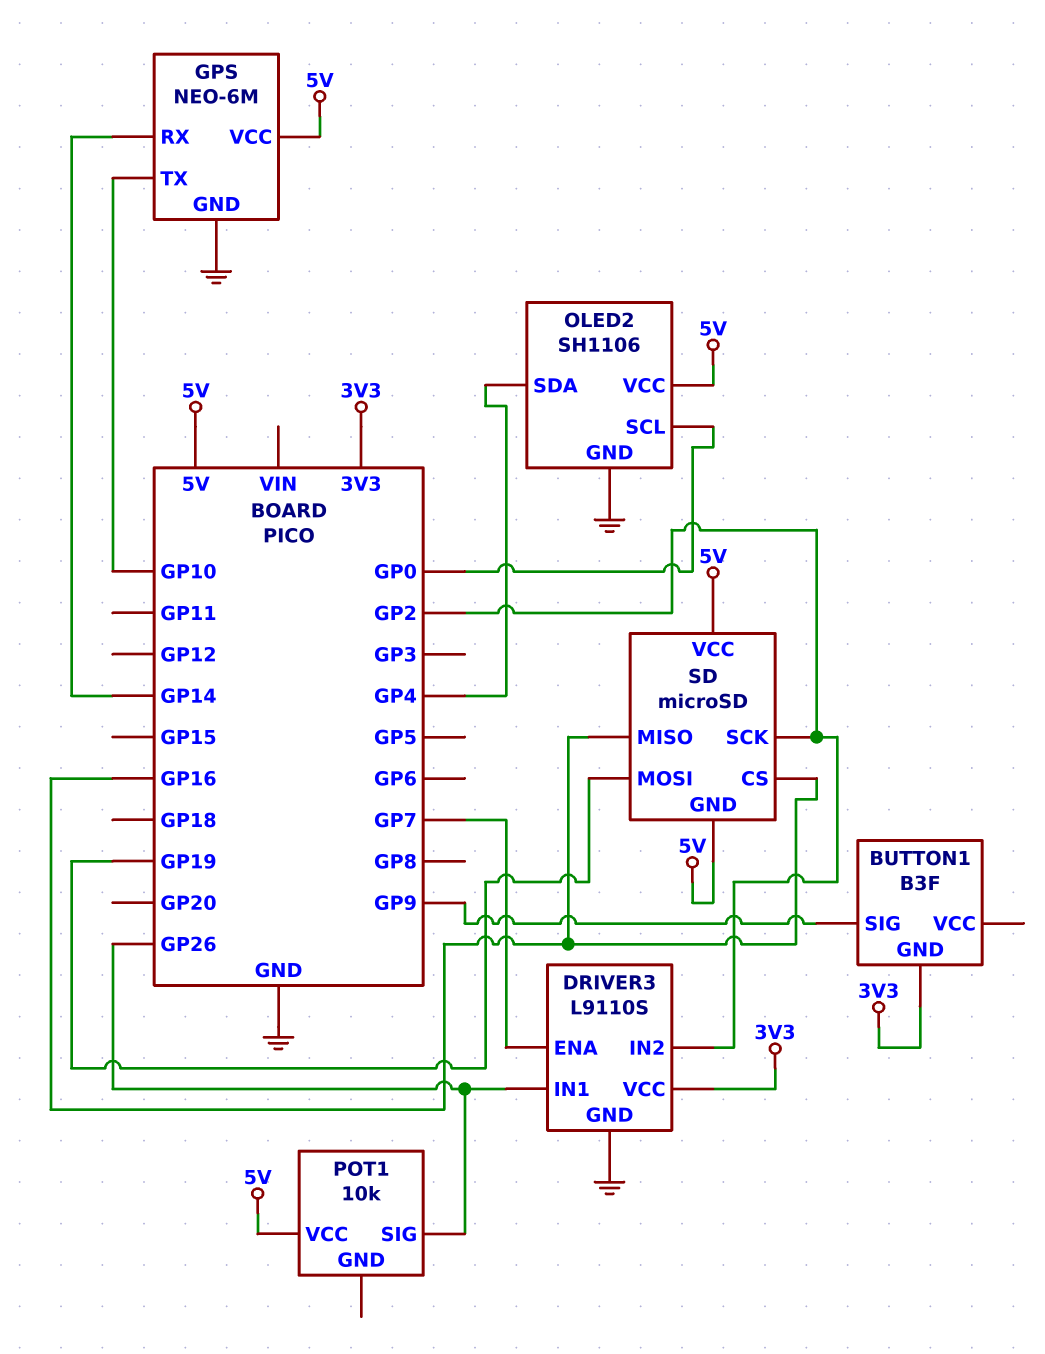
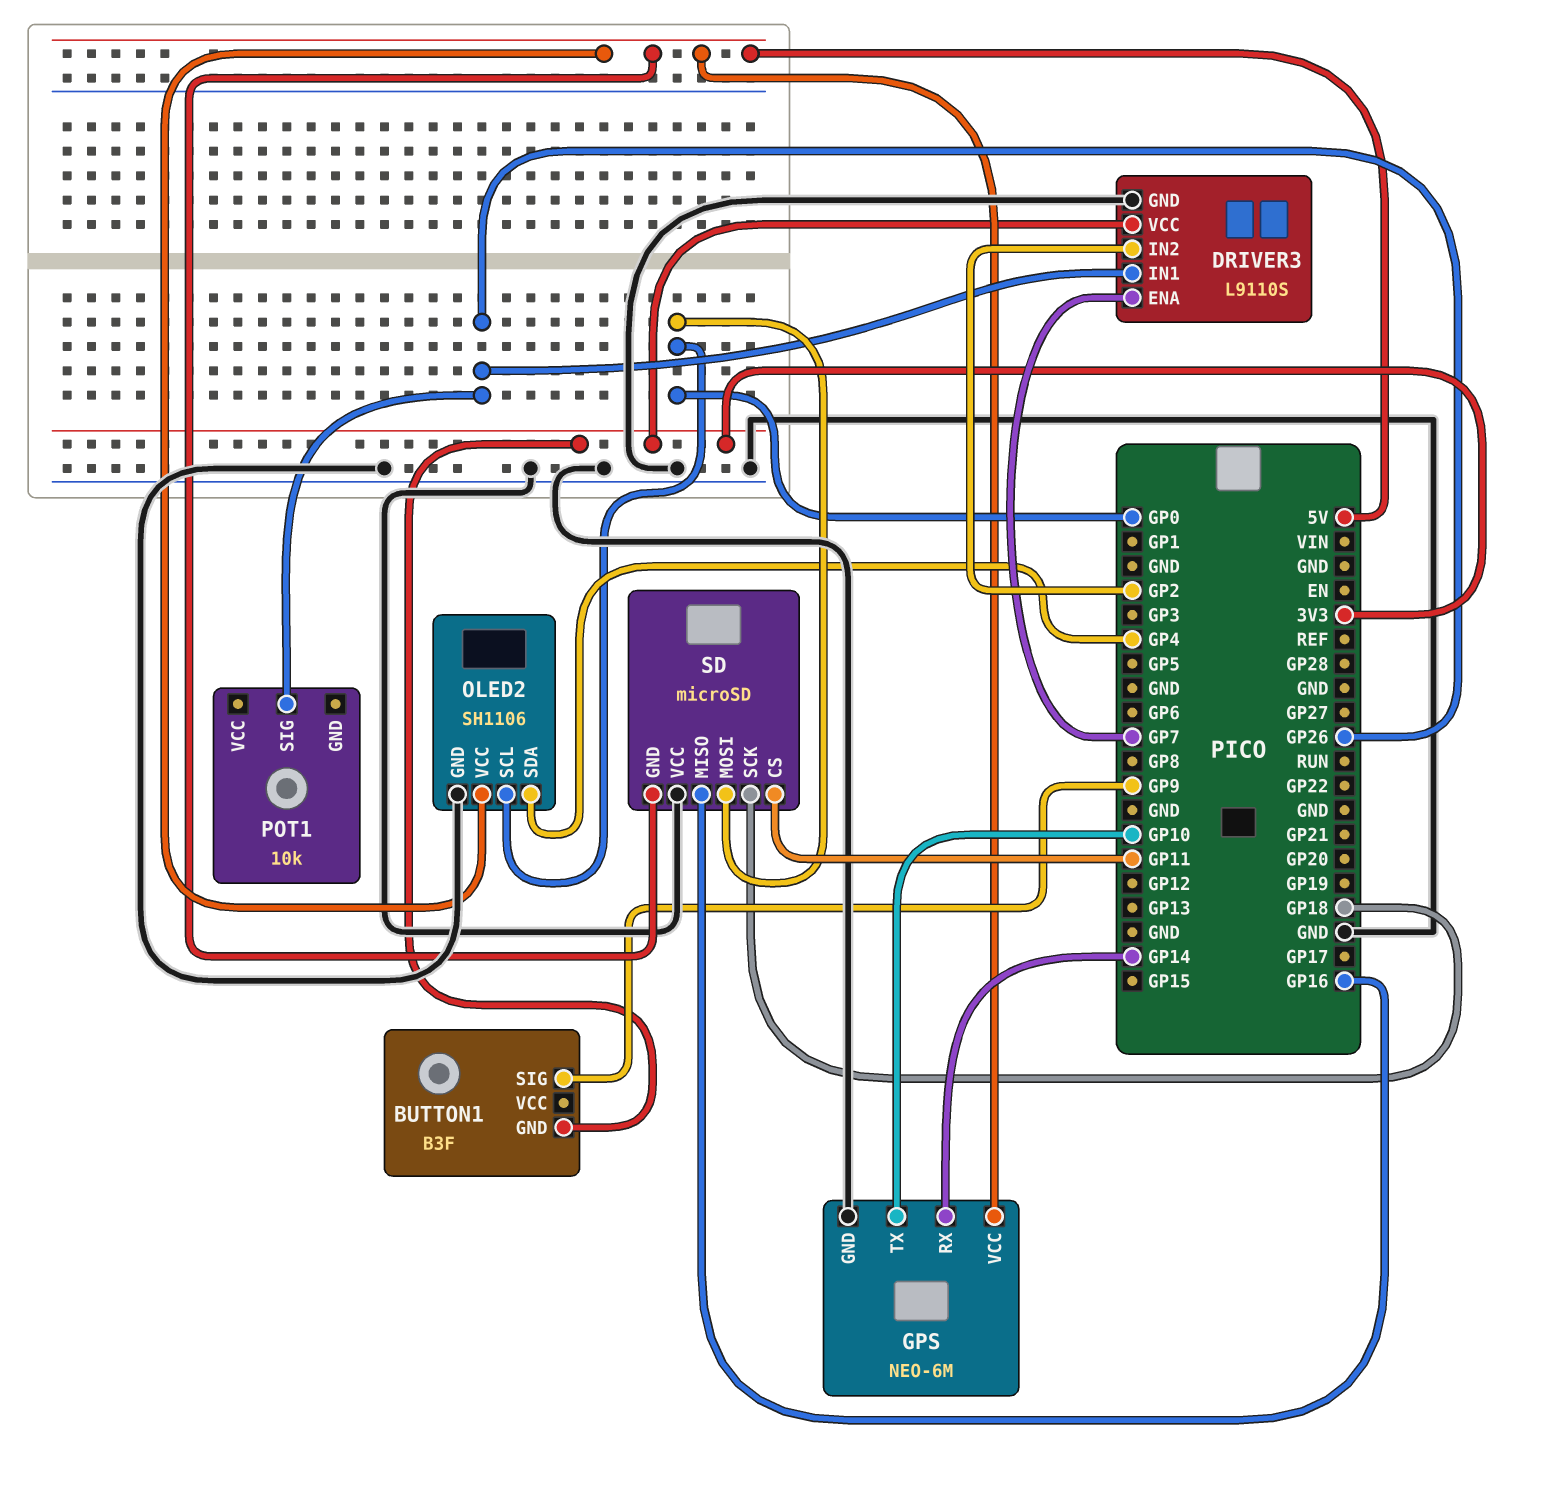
POT1 pin VCC: 5V -> none
SD pin CS: GP16 -> GP11
SD pin MOSI: GP19 -> GP0
SD pin SCK: GP2 -> GP18
SD pin VCC: 5V -> GND

